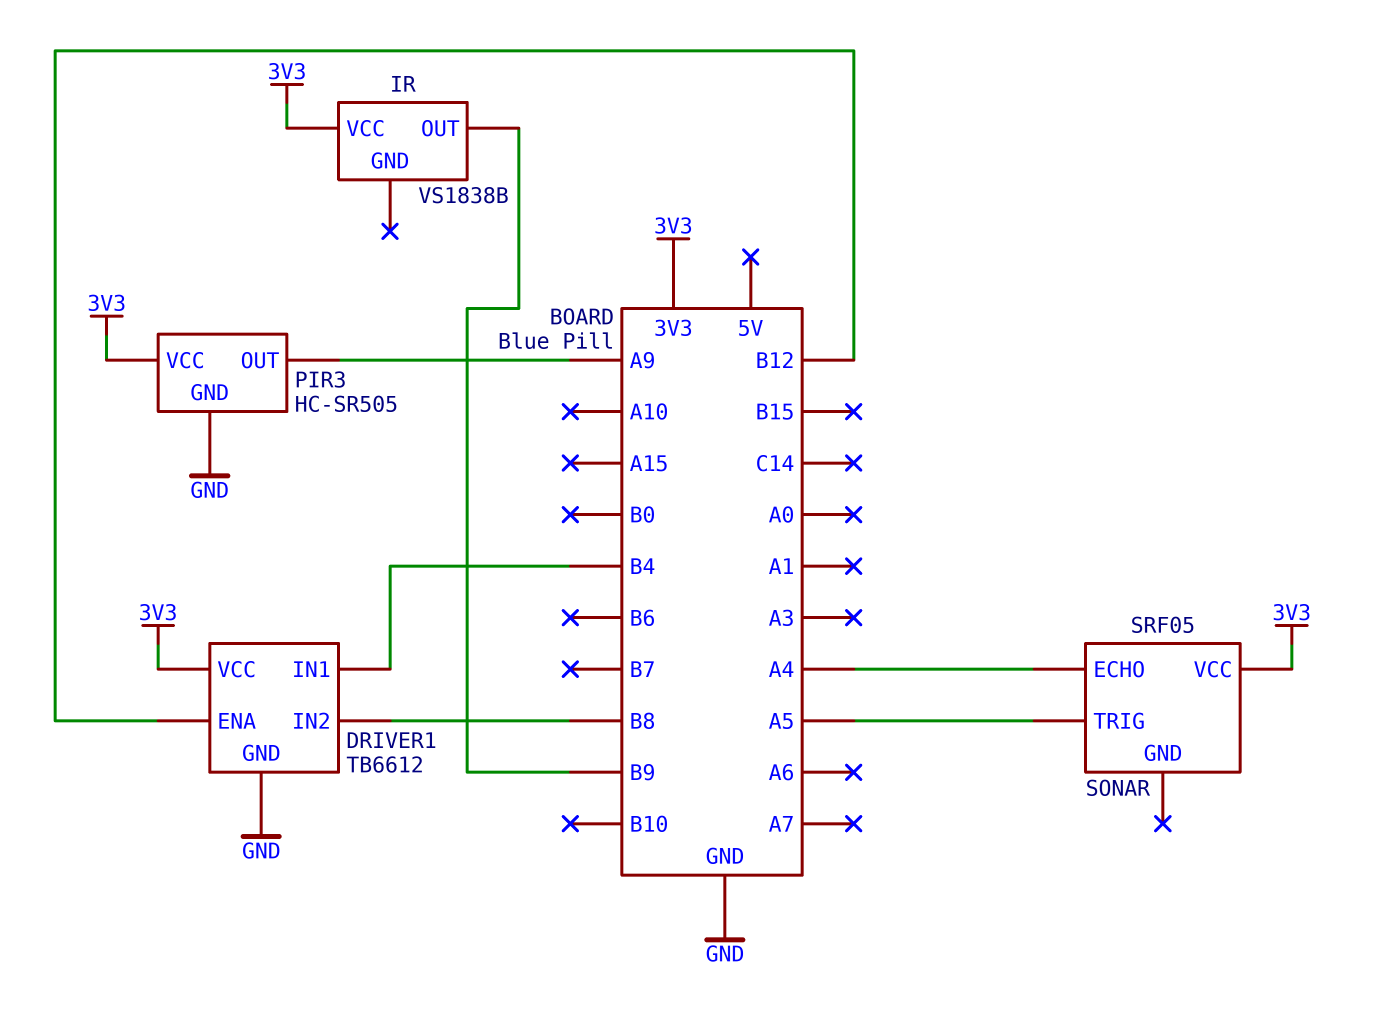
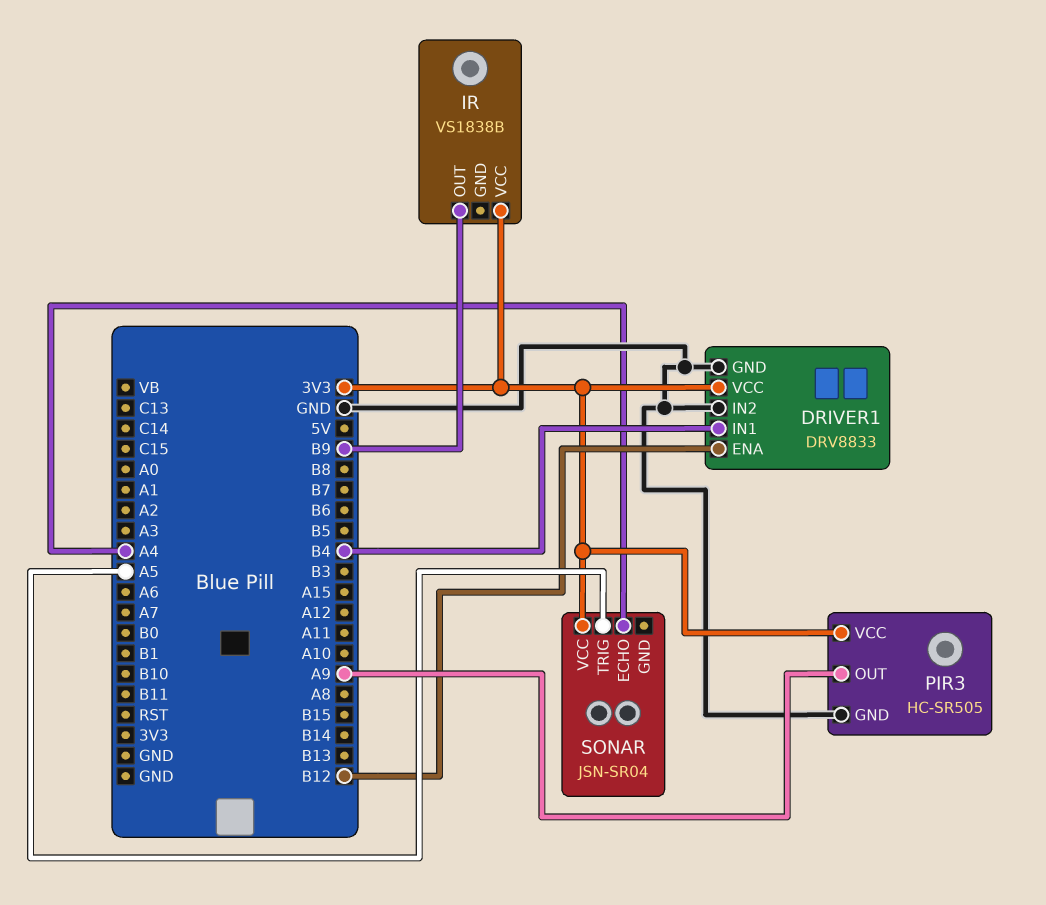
DRIVER1: TB6612 -> DRV8833
DRIVER1 pin IN2: B8 -> GND
SONAR: SRF05 -> JSN-SR04

